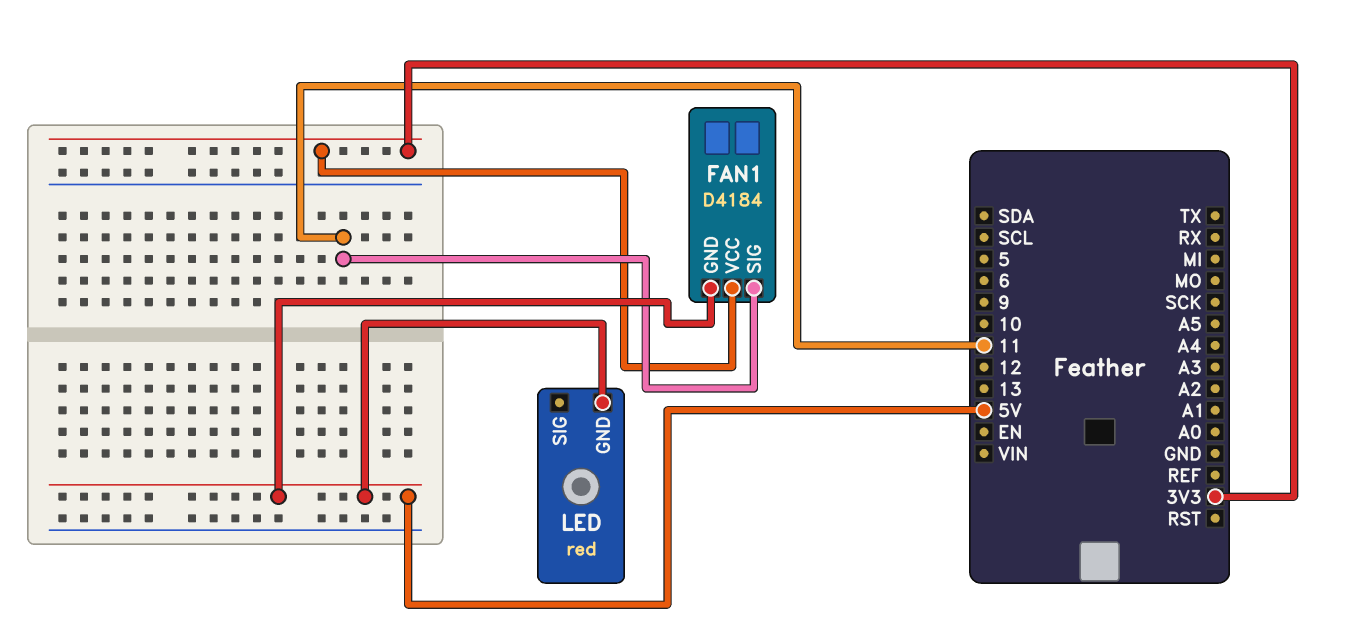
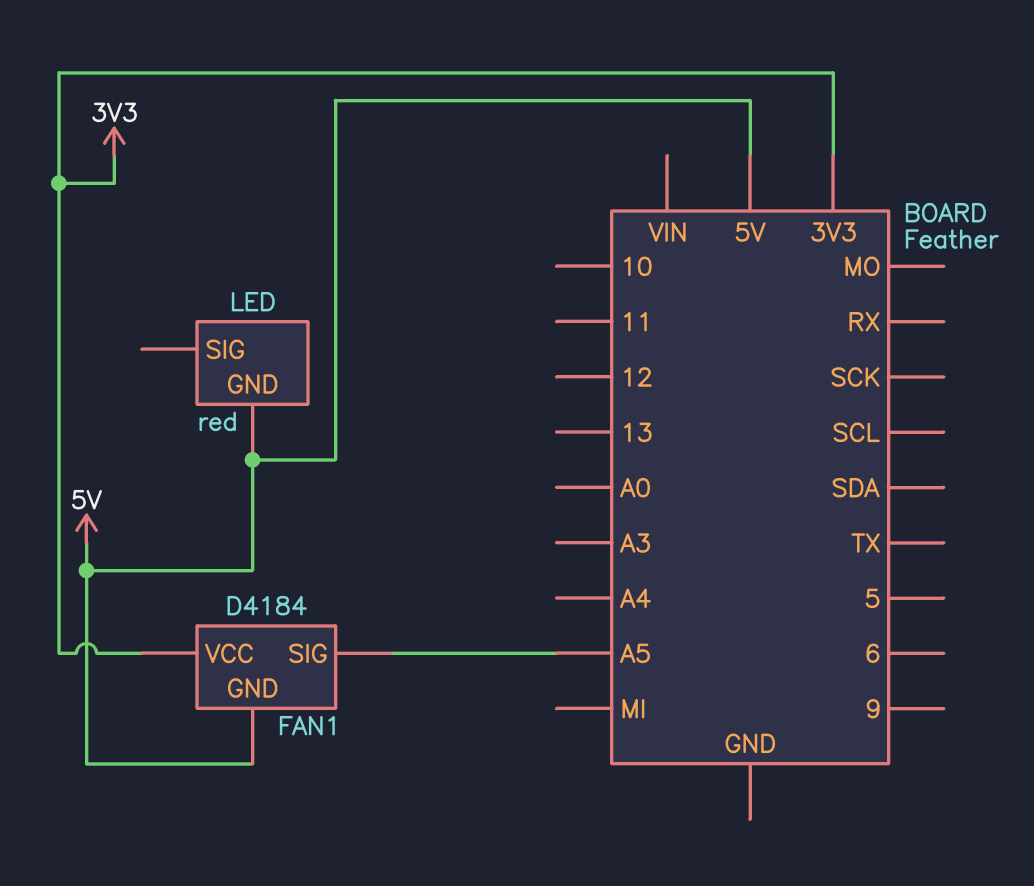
FAN1 pin SIG: 11 -> A5

